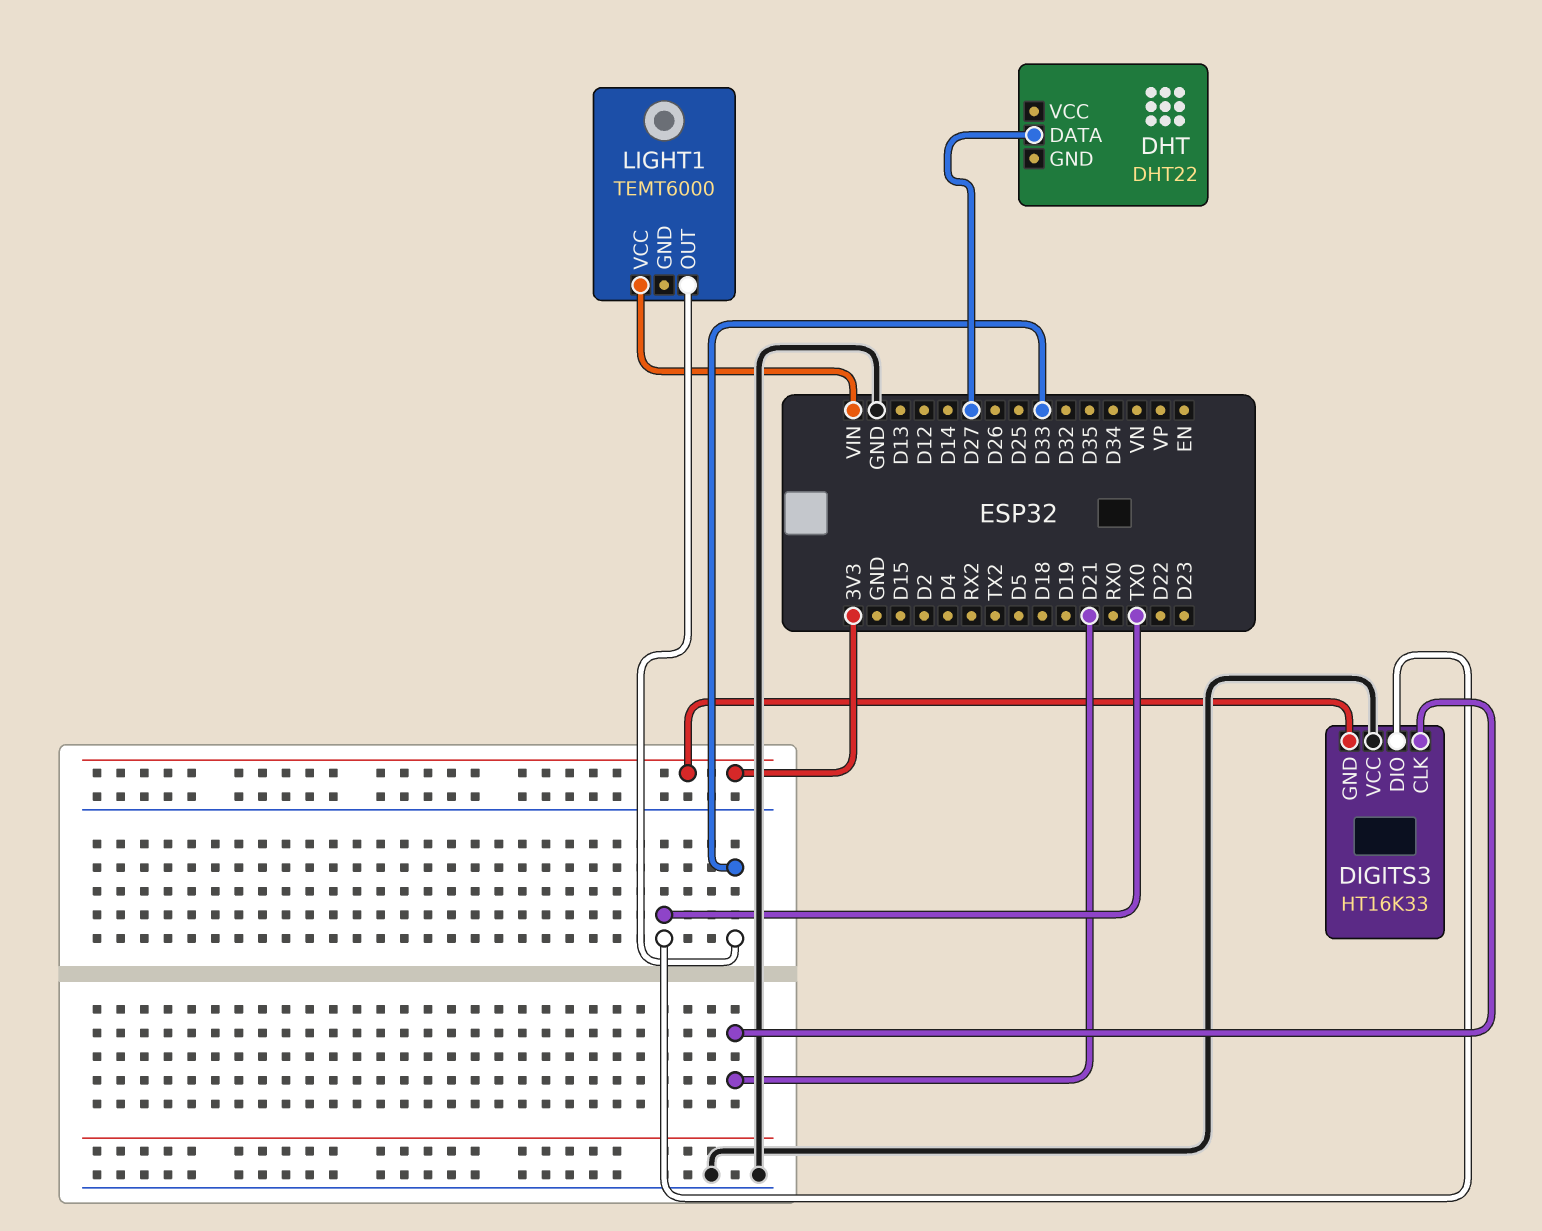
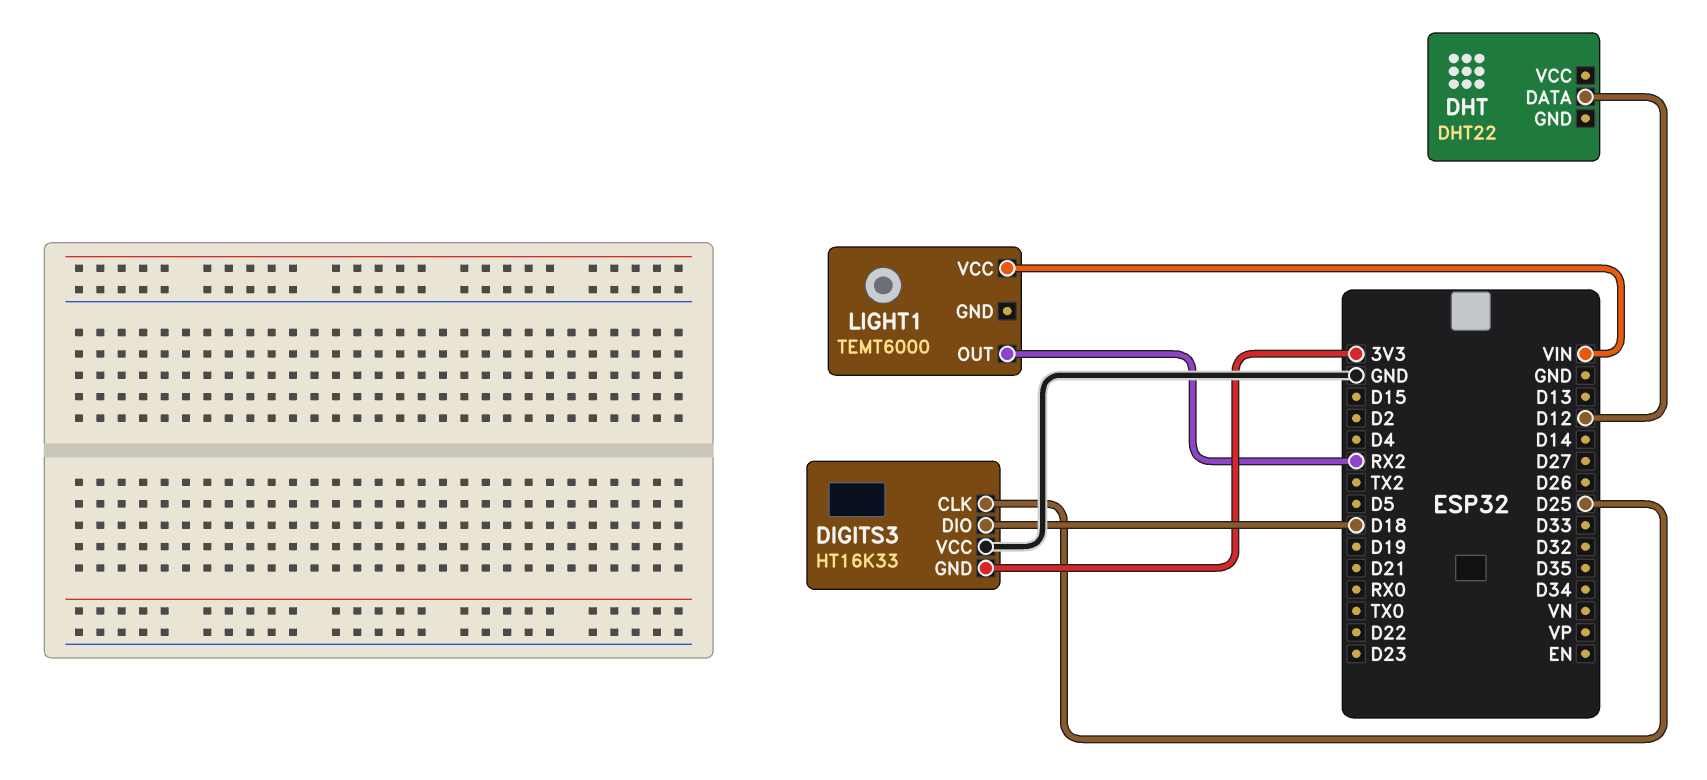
DHT pin DATA: D27 -> D12
DIGITS3 pin CLK: D21 -> D25
DIGITS3 pin DIO: TX0 -> D18
LIGHT1 pin OUT: D33 -> RX2

